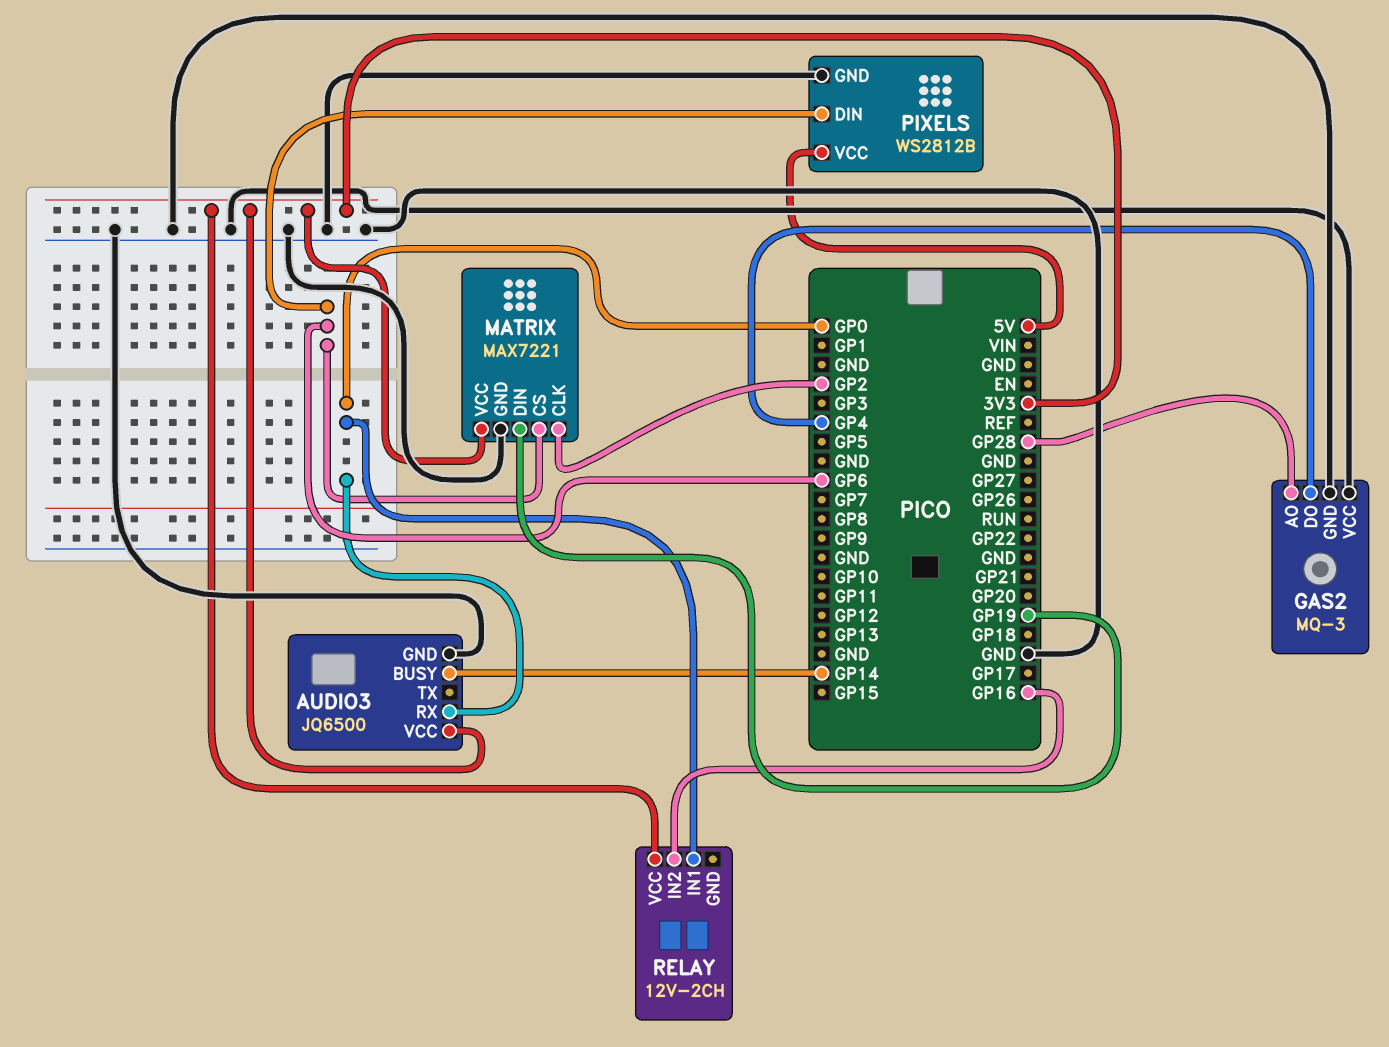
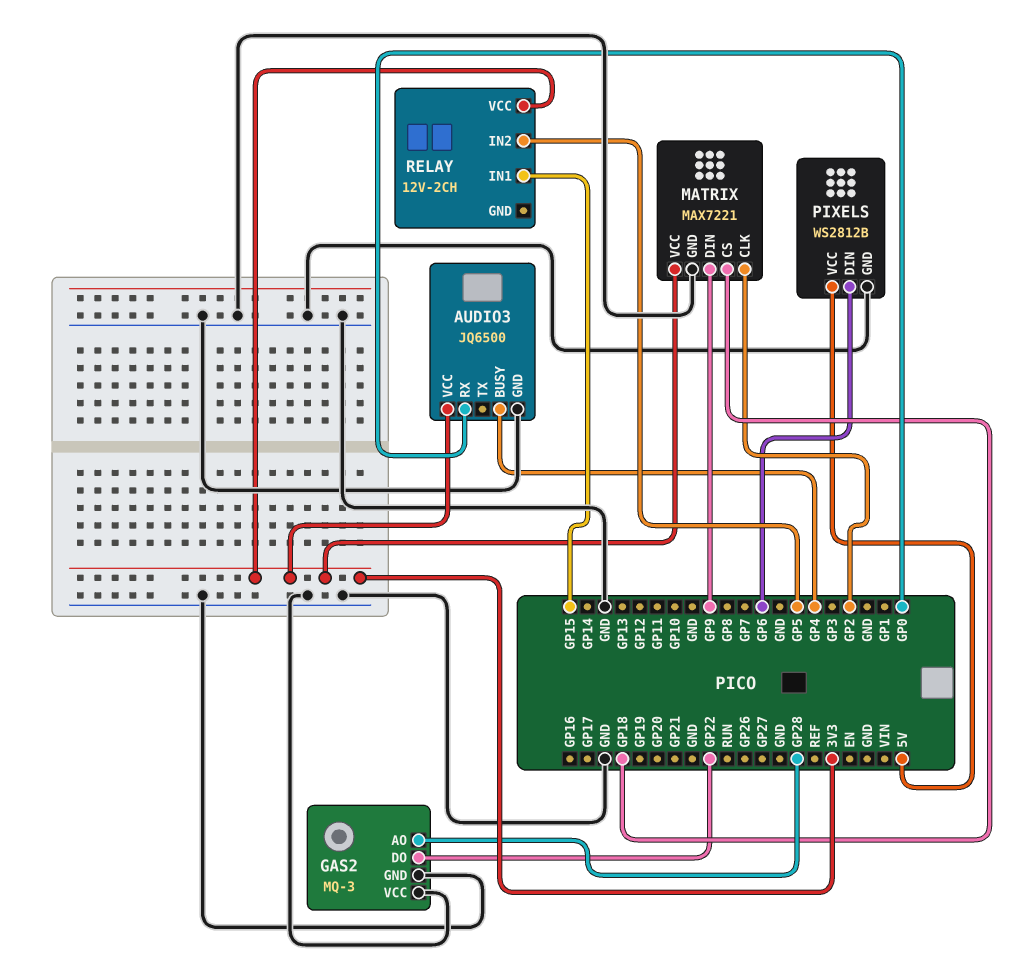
AUDIO3 pin BUSY: GP14 -> GP4
GAS2 pin DO: GP4 -> GP22
MATRIX pin CS: GP6 -> GP18
MATRIX pin DIN: GP19 -> GP9
RELAY pin IN1: GP0 -> GP15
RELAY pin IN2: GP16 -> GP5

